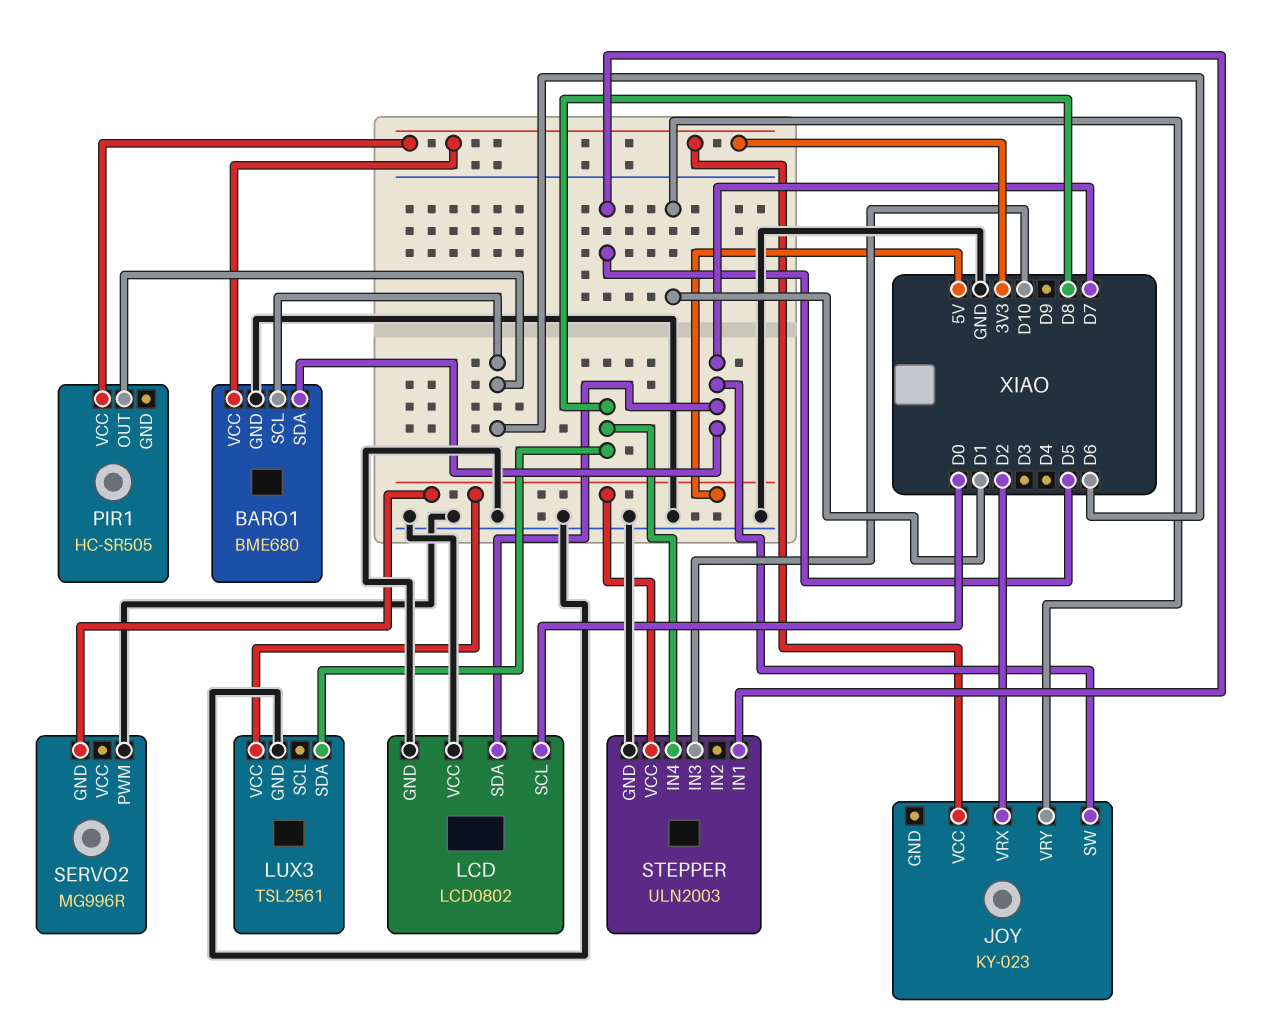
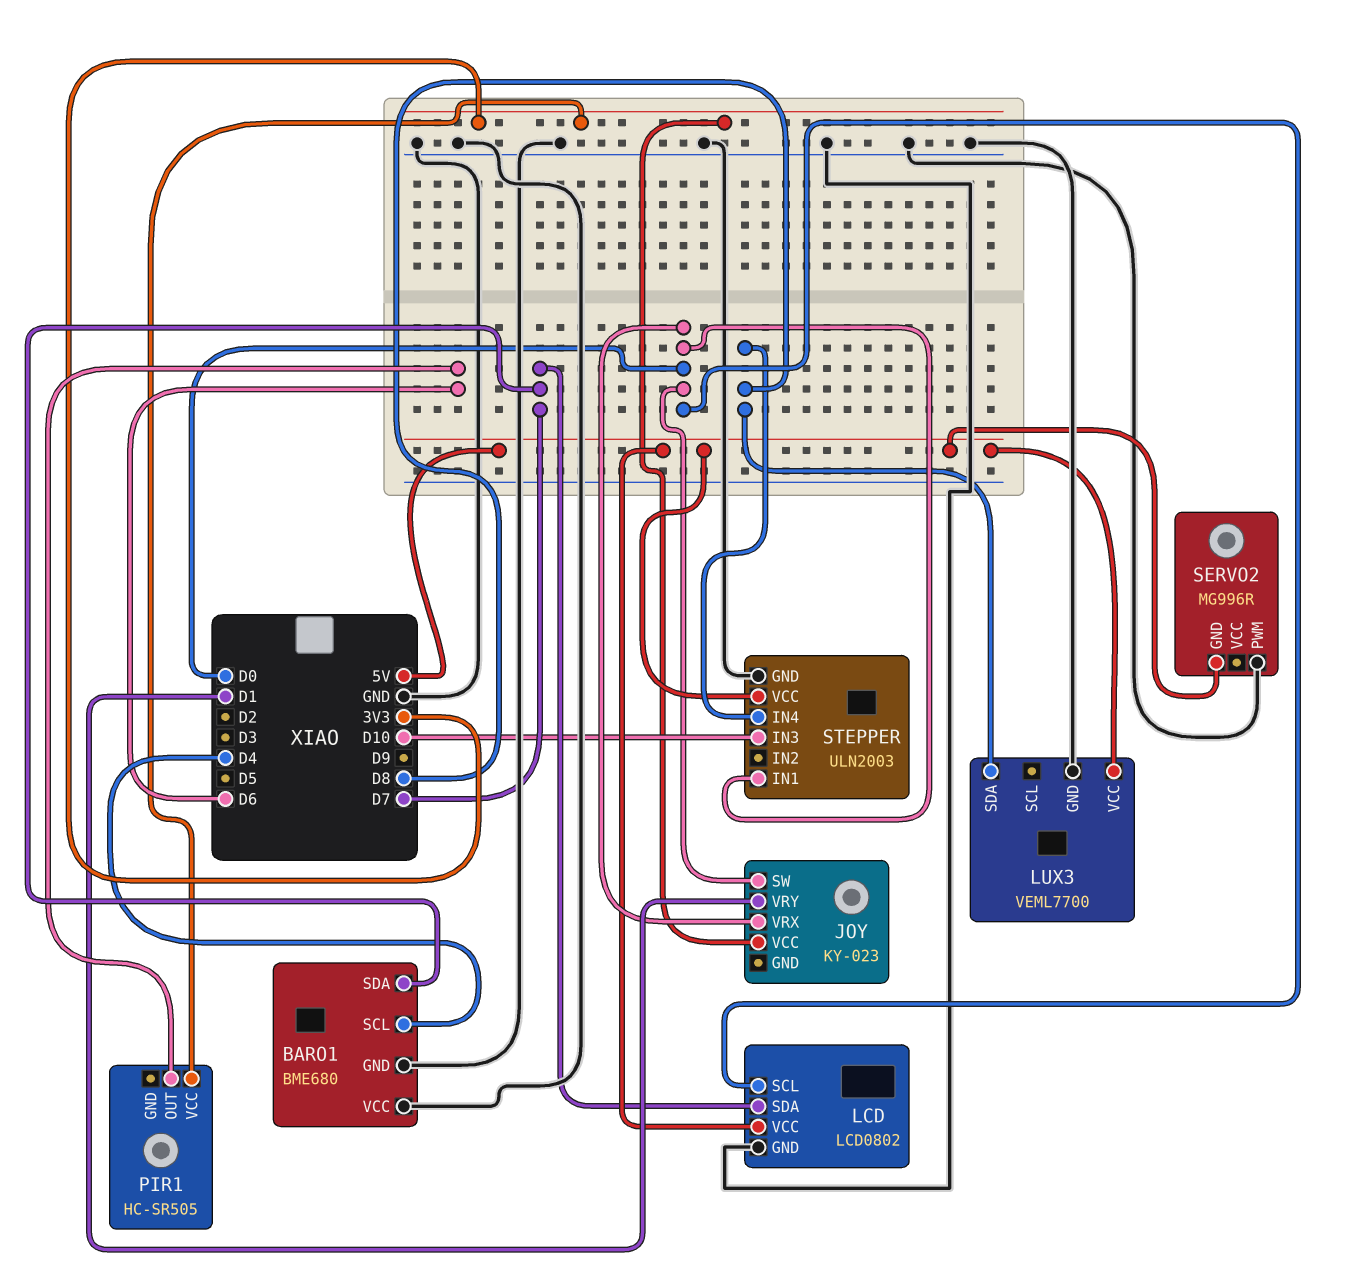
BARO1 pin SCL: D6 -> D4
BARO1 pin VCC: 3V3 -> GND
JOY pin SW: D7 -> D0
JOY pin VRX: D2 -> D0
LCD pin VCC: GND -> 5V
LUX3: TSL2561 -> VEML7700
STEPPER pin IN1: D5 -> D0

